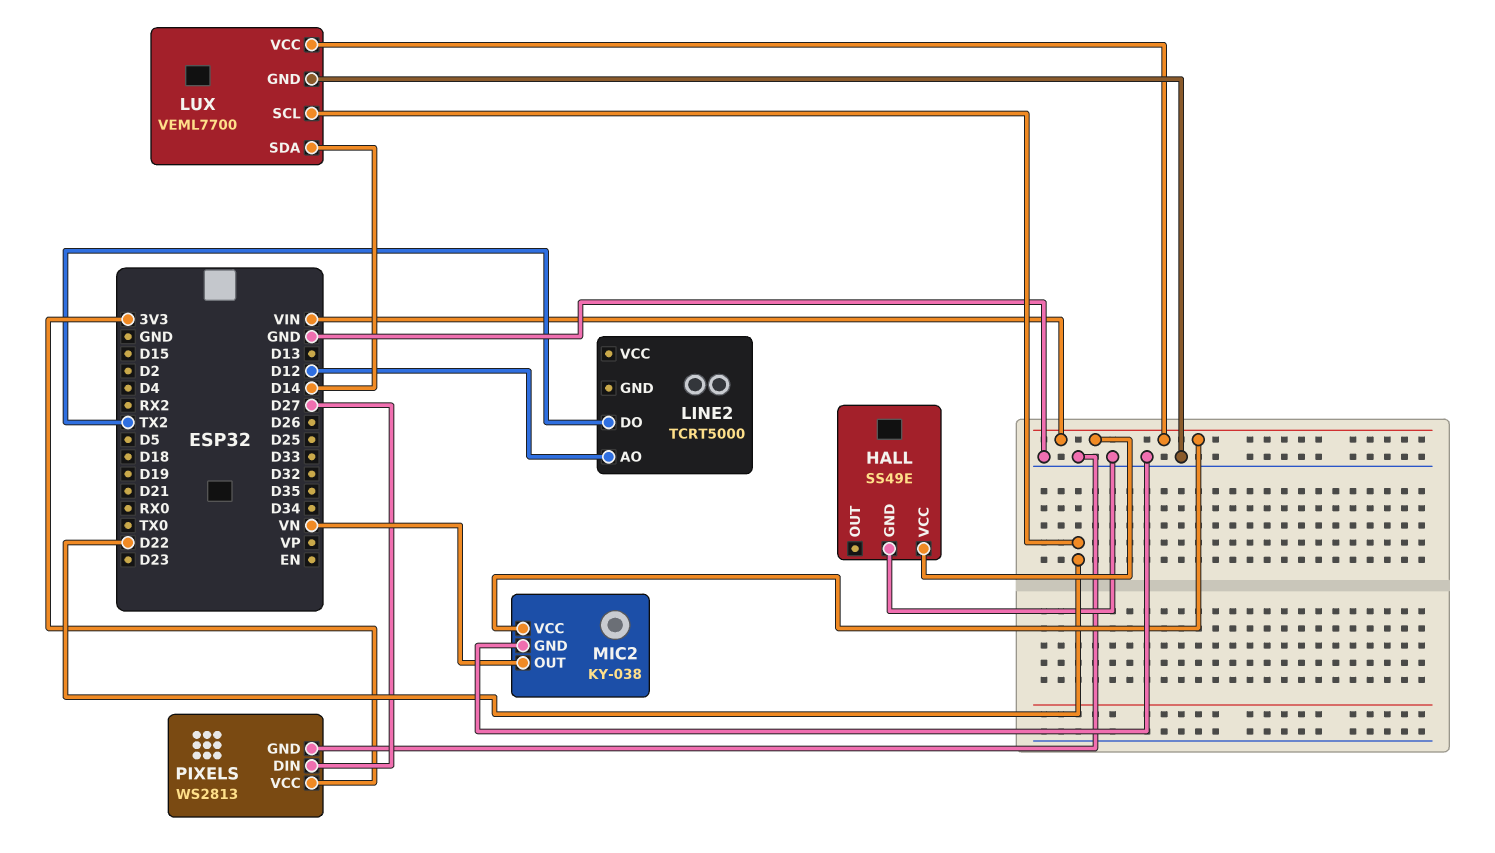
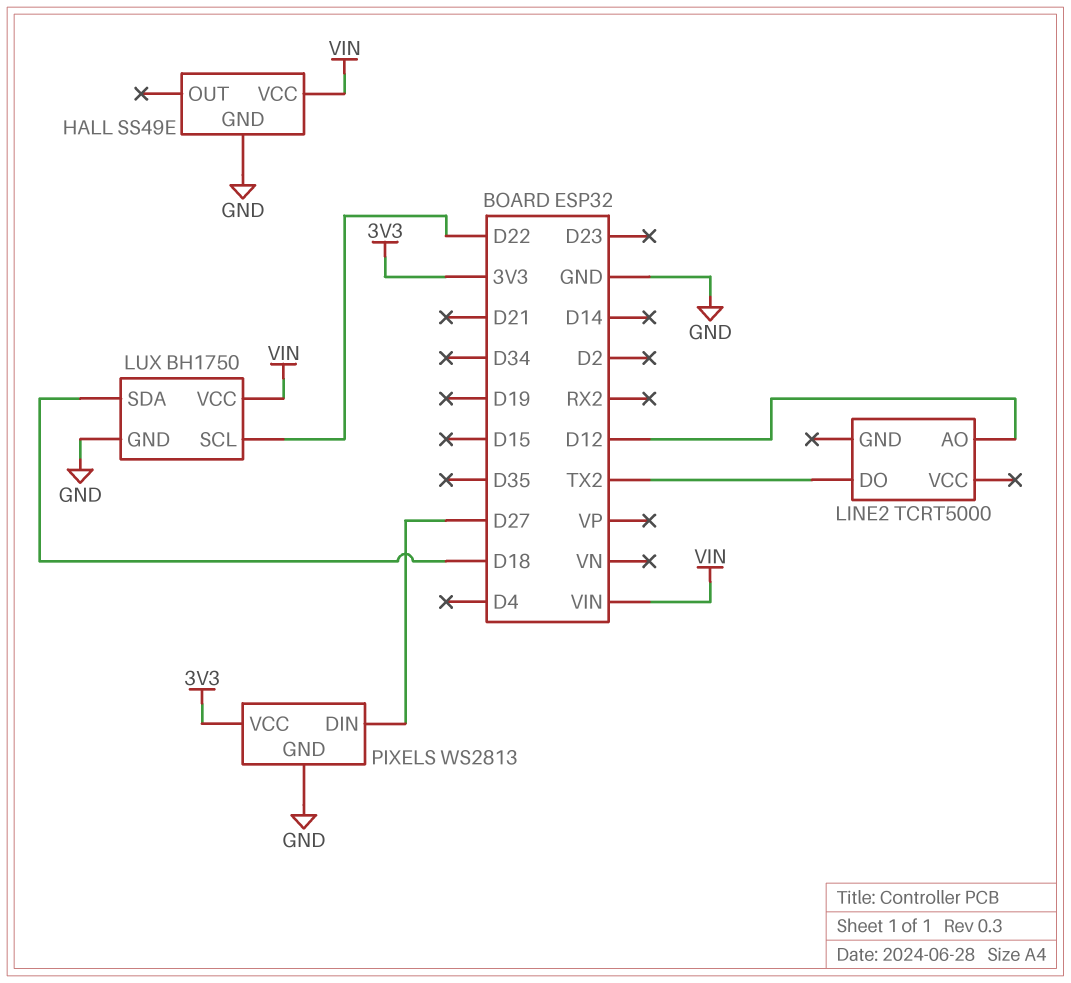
LUX: VEML7700 -> BH1750
LUX pin SDA: D14 -> D18
MIC2: KY-038 -> none
MIC2 pin GND: GND -> none
MIC2 pin OUT: VN -> none
MIC2 pin VCC: VIN -> none

